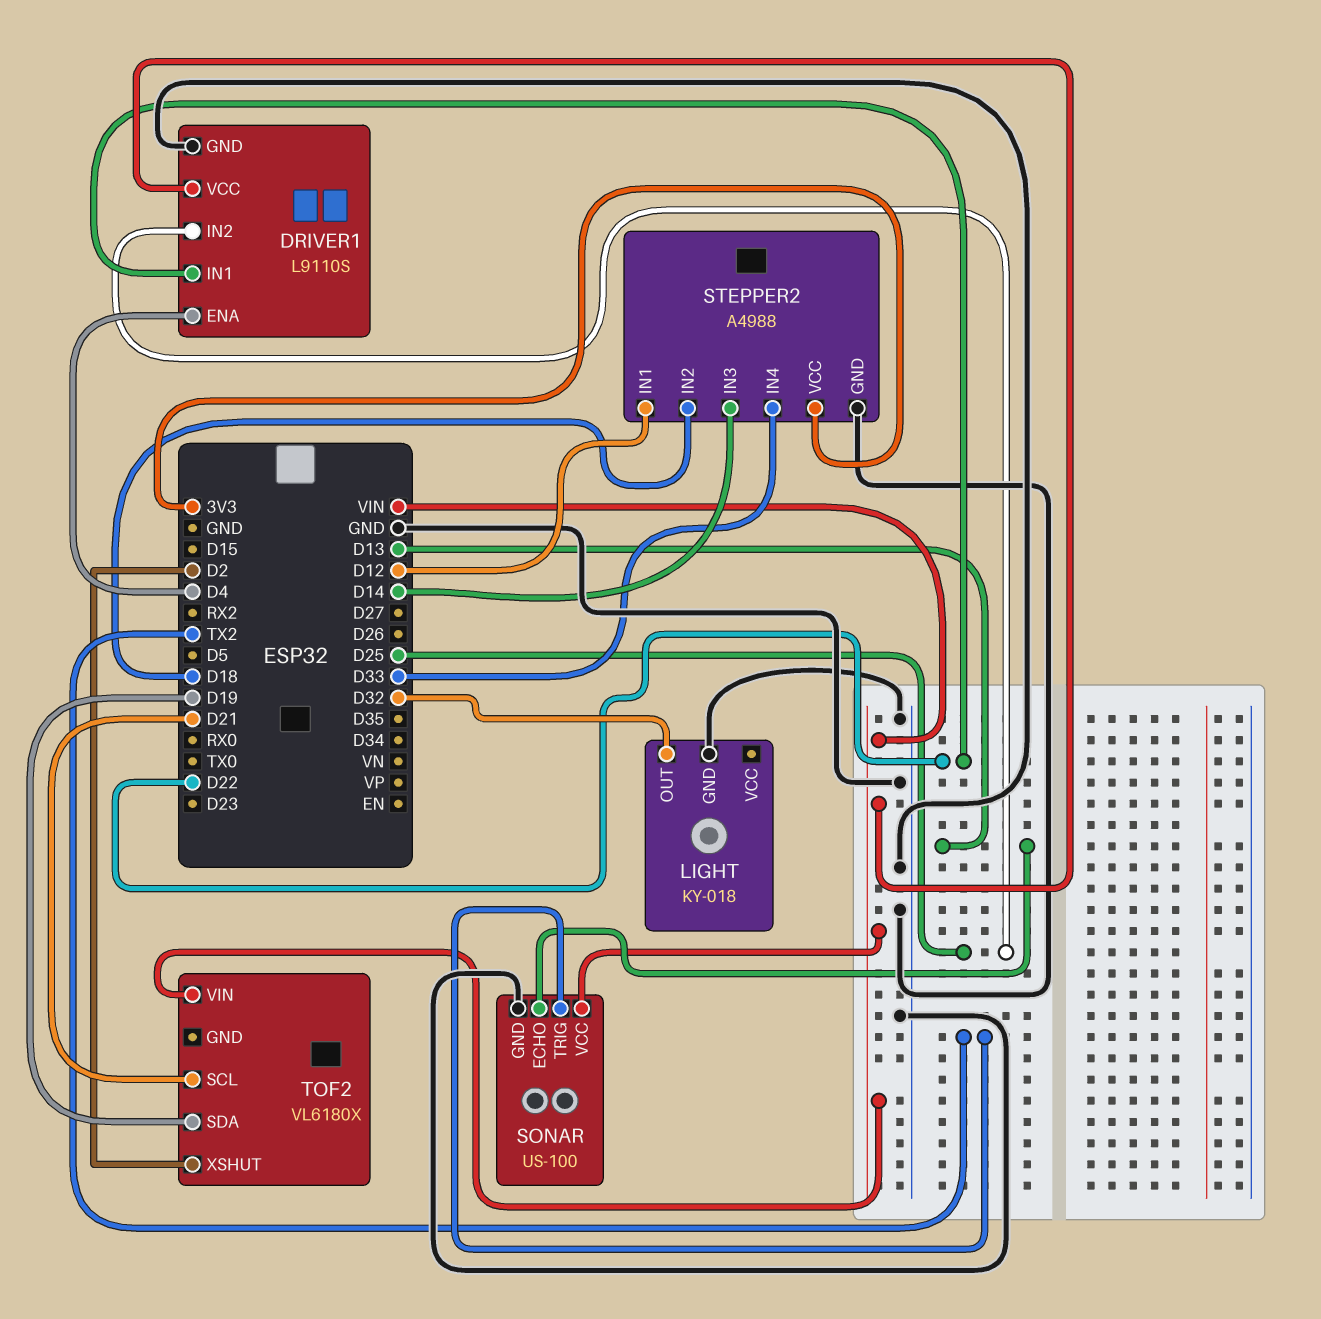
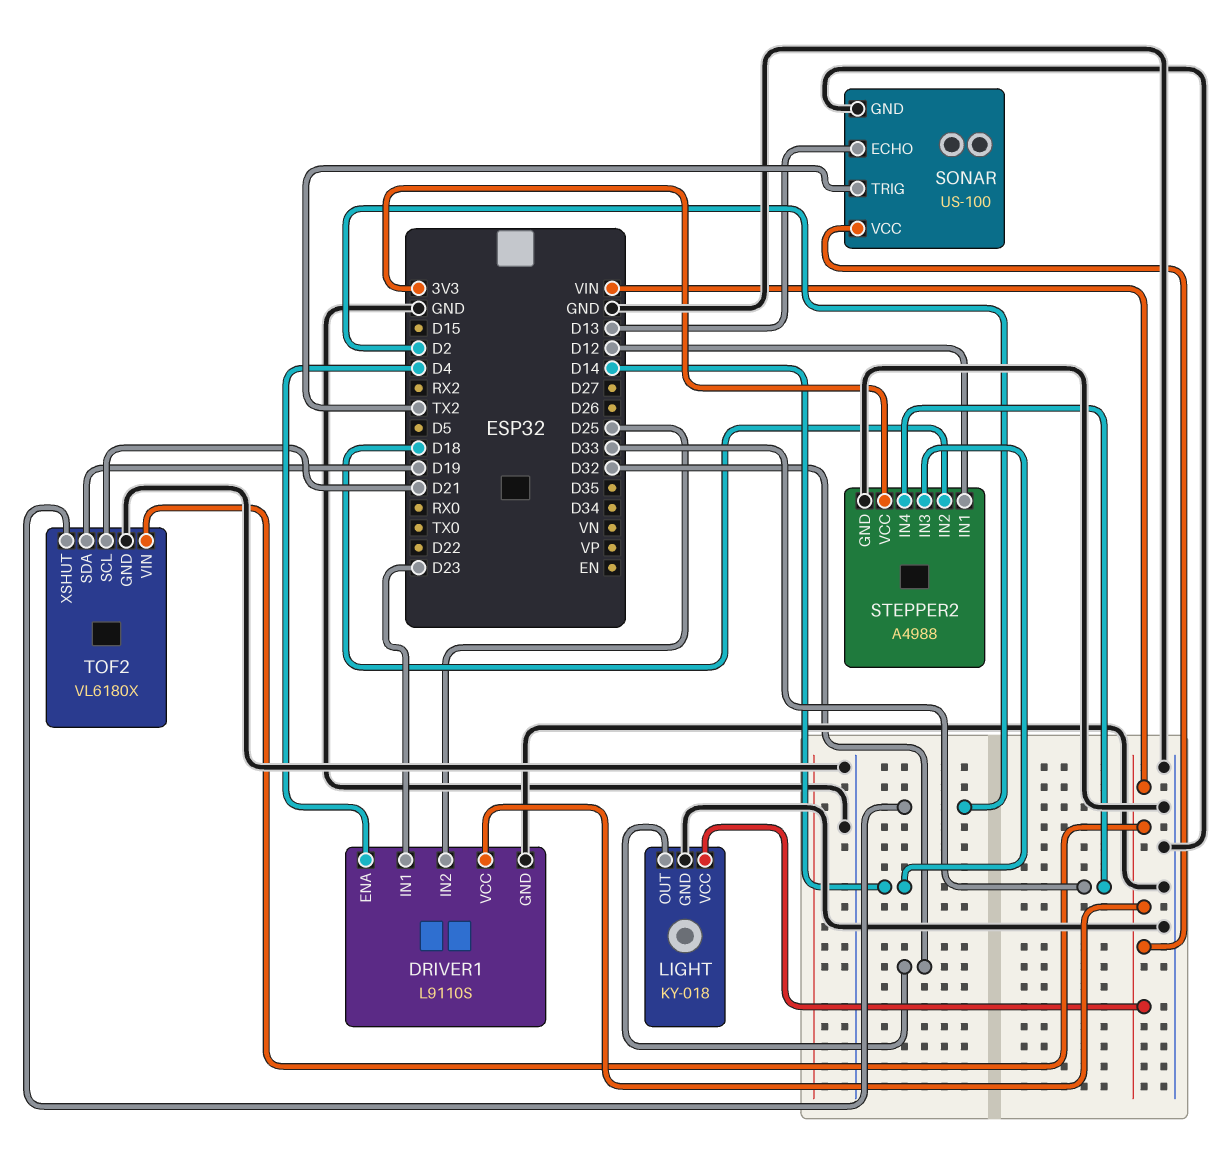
DRIVER1 pin IN1: D22 -> D23
LIGHT pin VCC: none -> VIN
TOF2 pin GND: none -> GND

